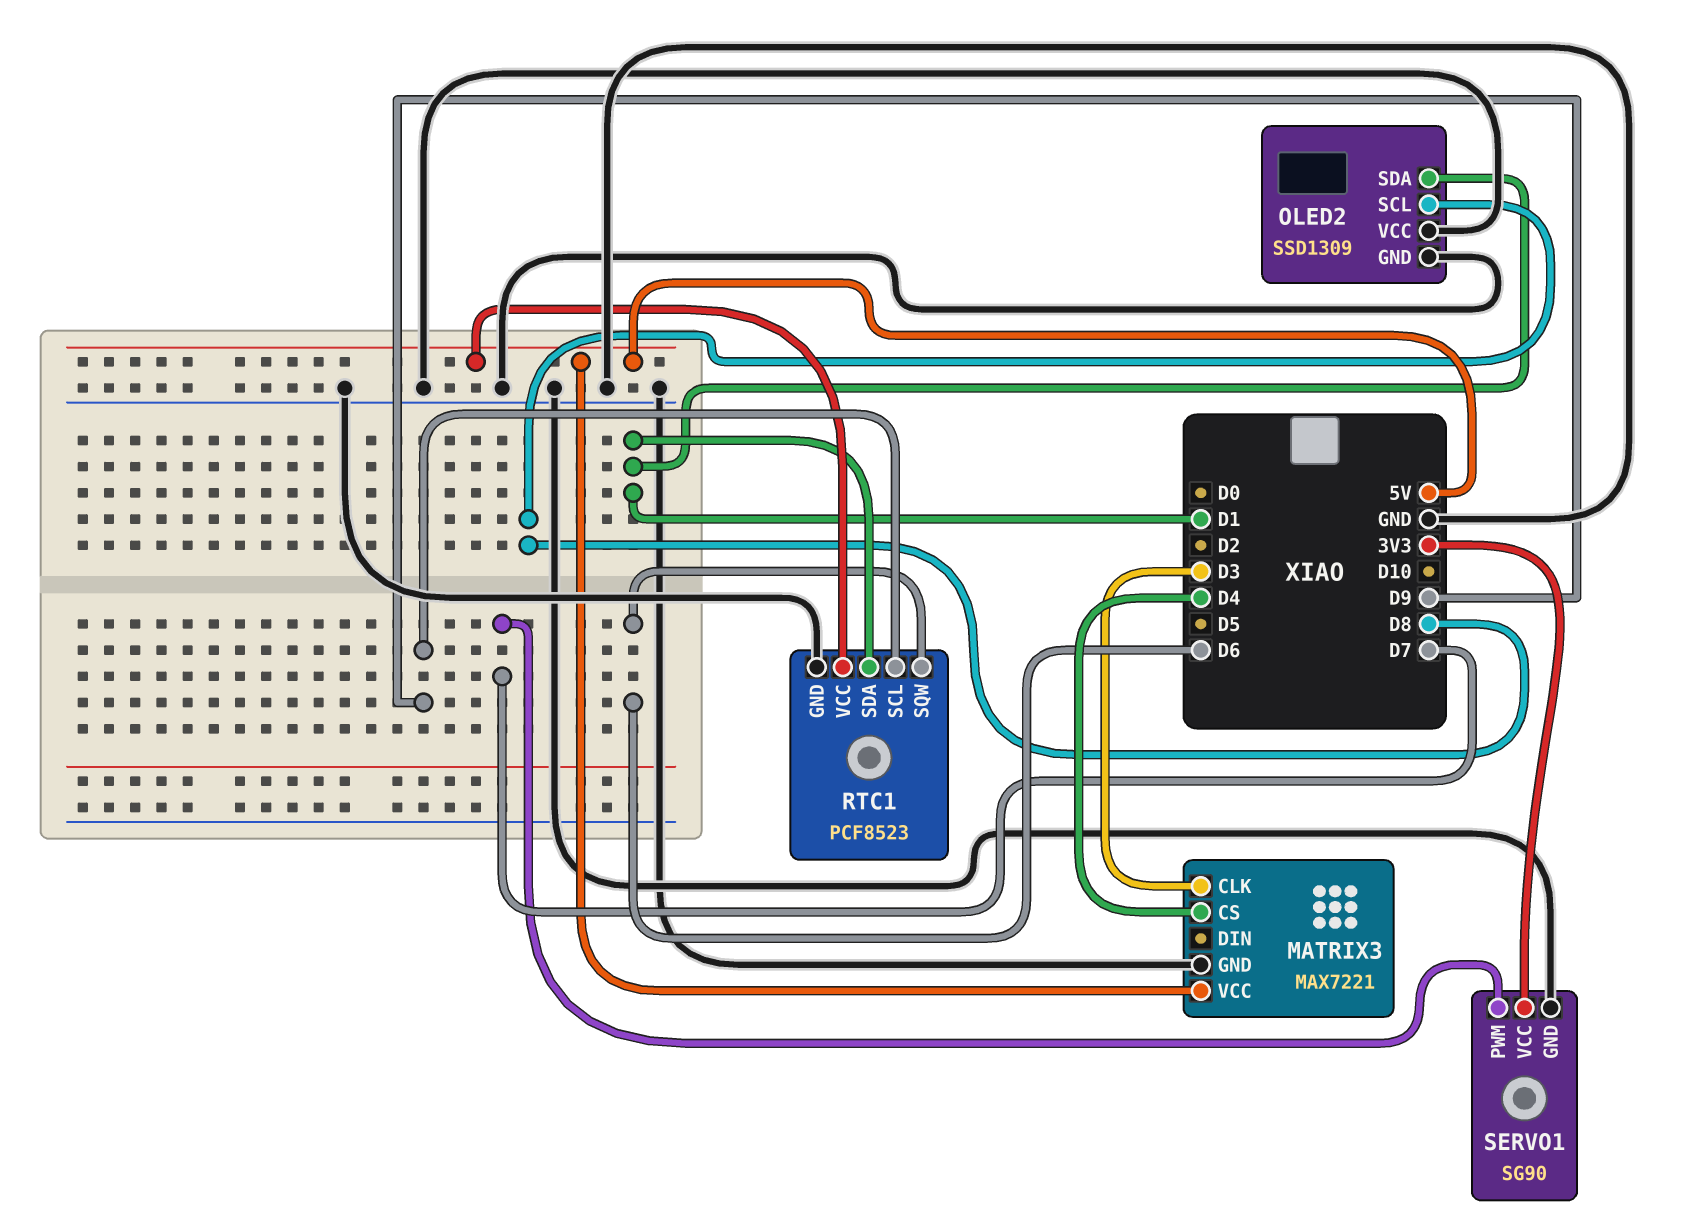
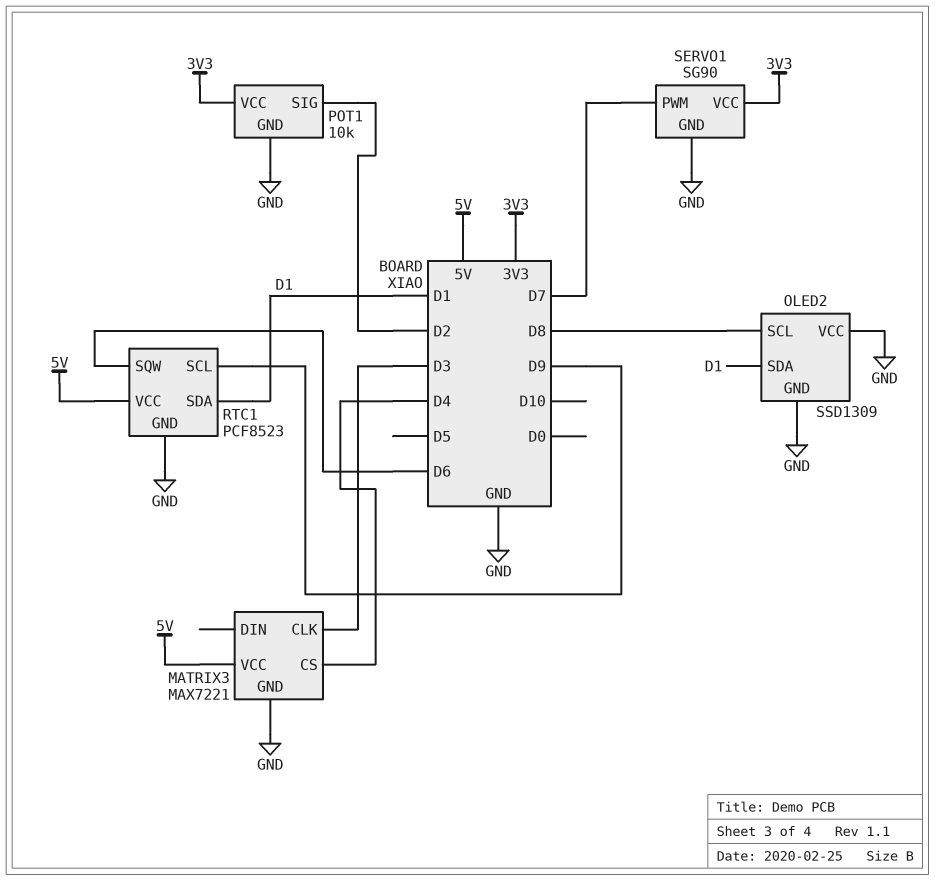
POT1: none -> 10k
POT1 pin GND: none -> GND
POT1 pin SIG: none -> D2
POT1 pin VCC: none -> 3V3

